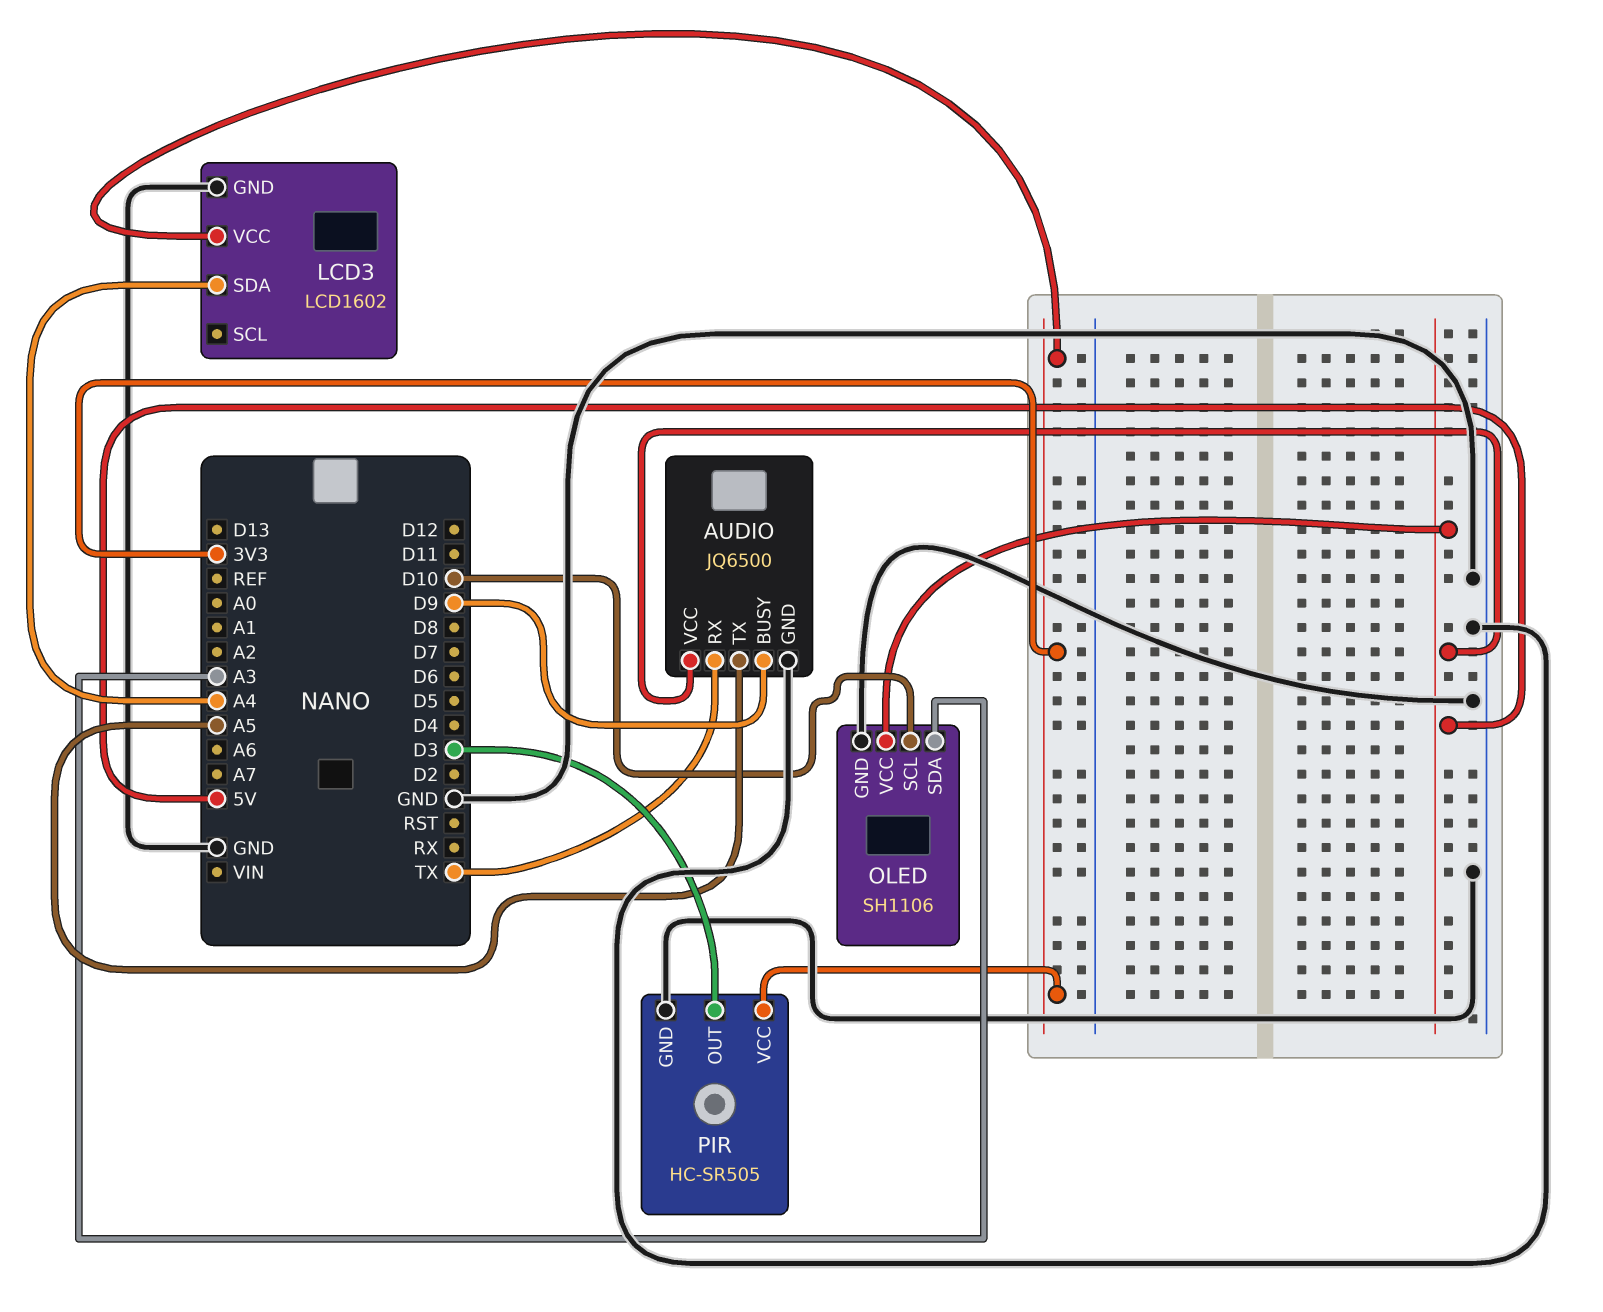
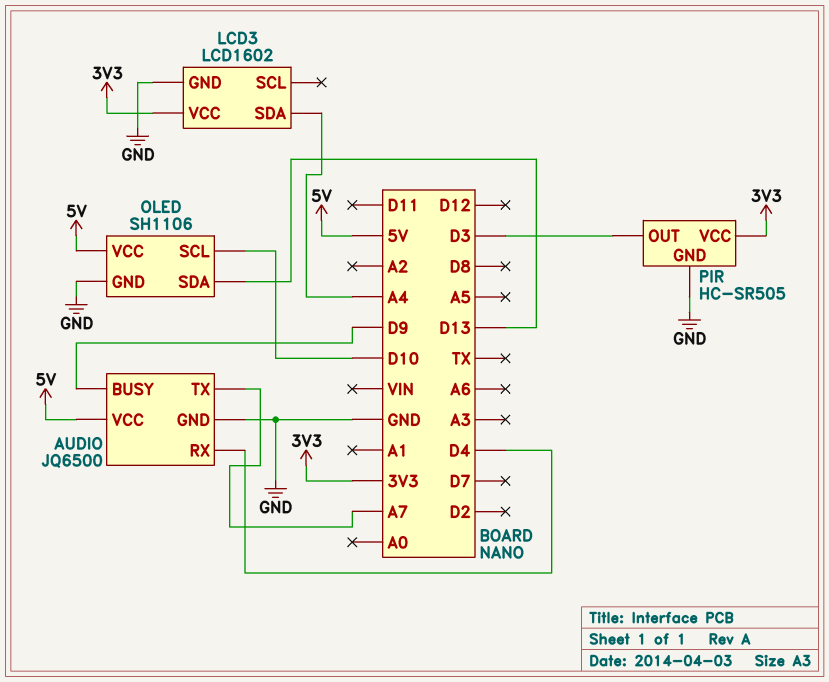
AUDIO pin RX: TX -> D4
AUDIO pin TX: A5 -> A7
OLED pin SDA: A3 -> D13

